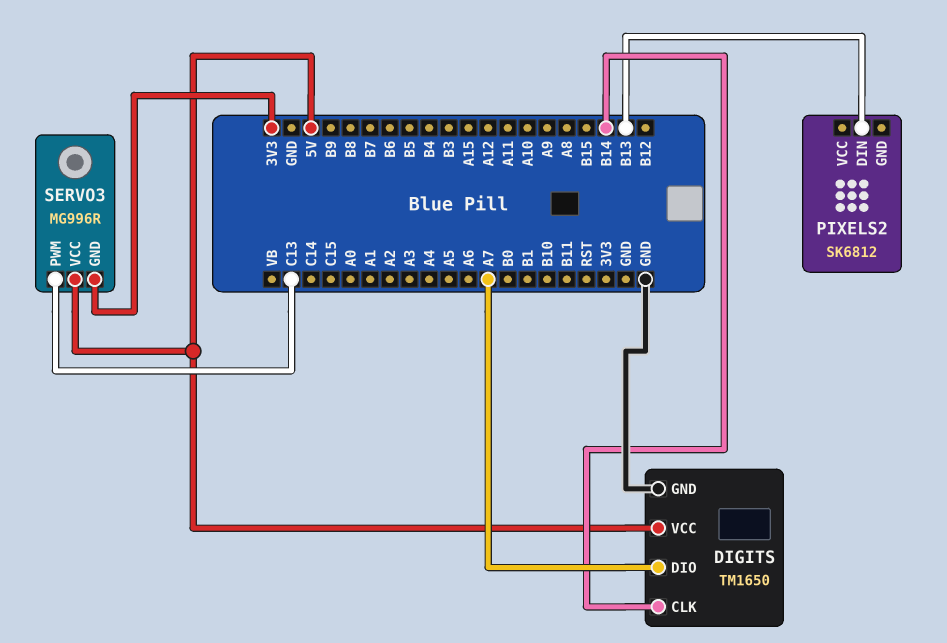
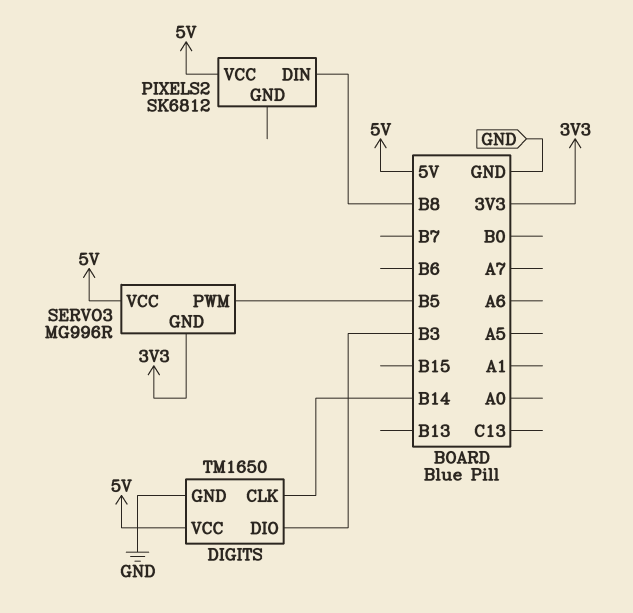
DIGITS pin DIO: A7 -> B3
PIXELS2 pin DIN: B13 -> B8
PIXELS2 pin VCC: none -> 5V
SERVO3 pin PWM: C13 -> B5

